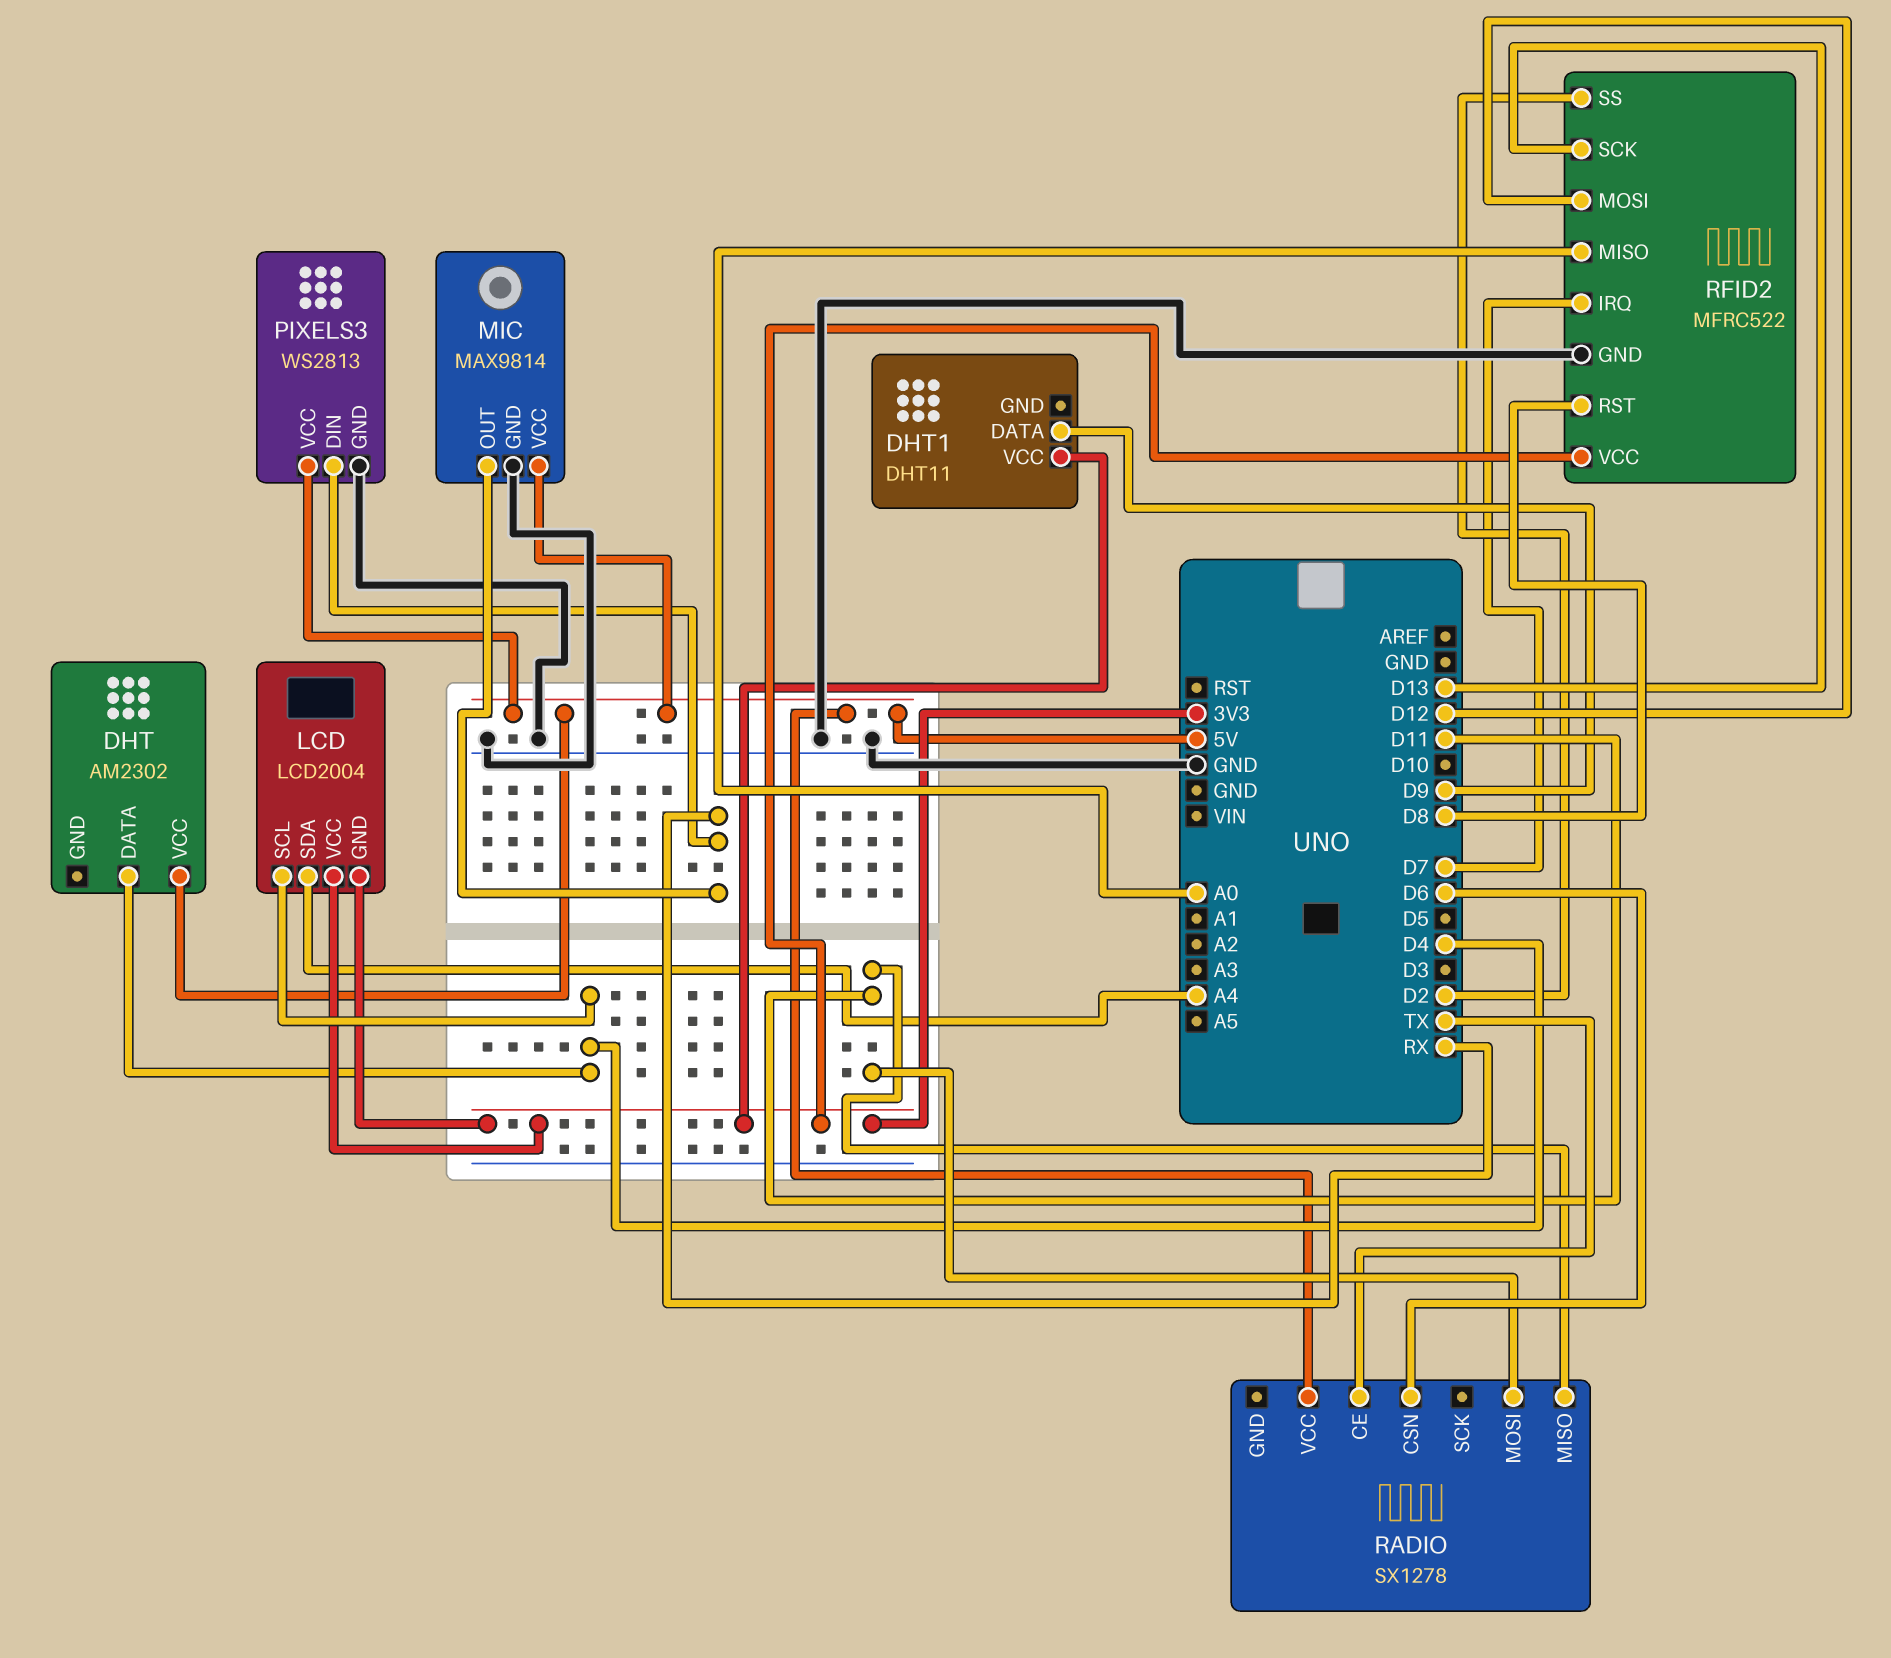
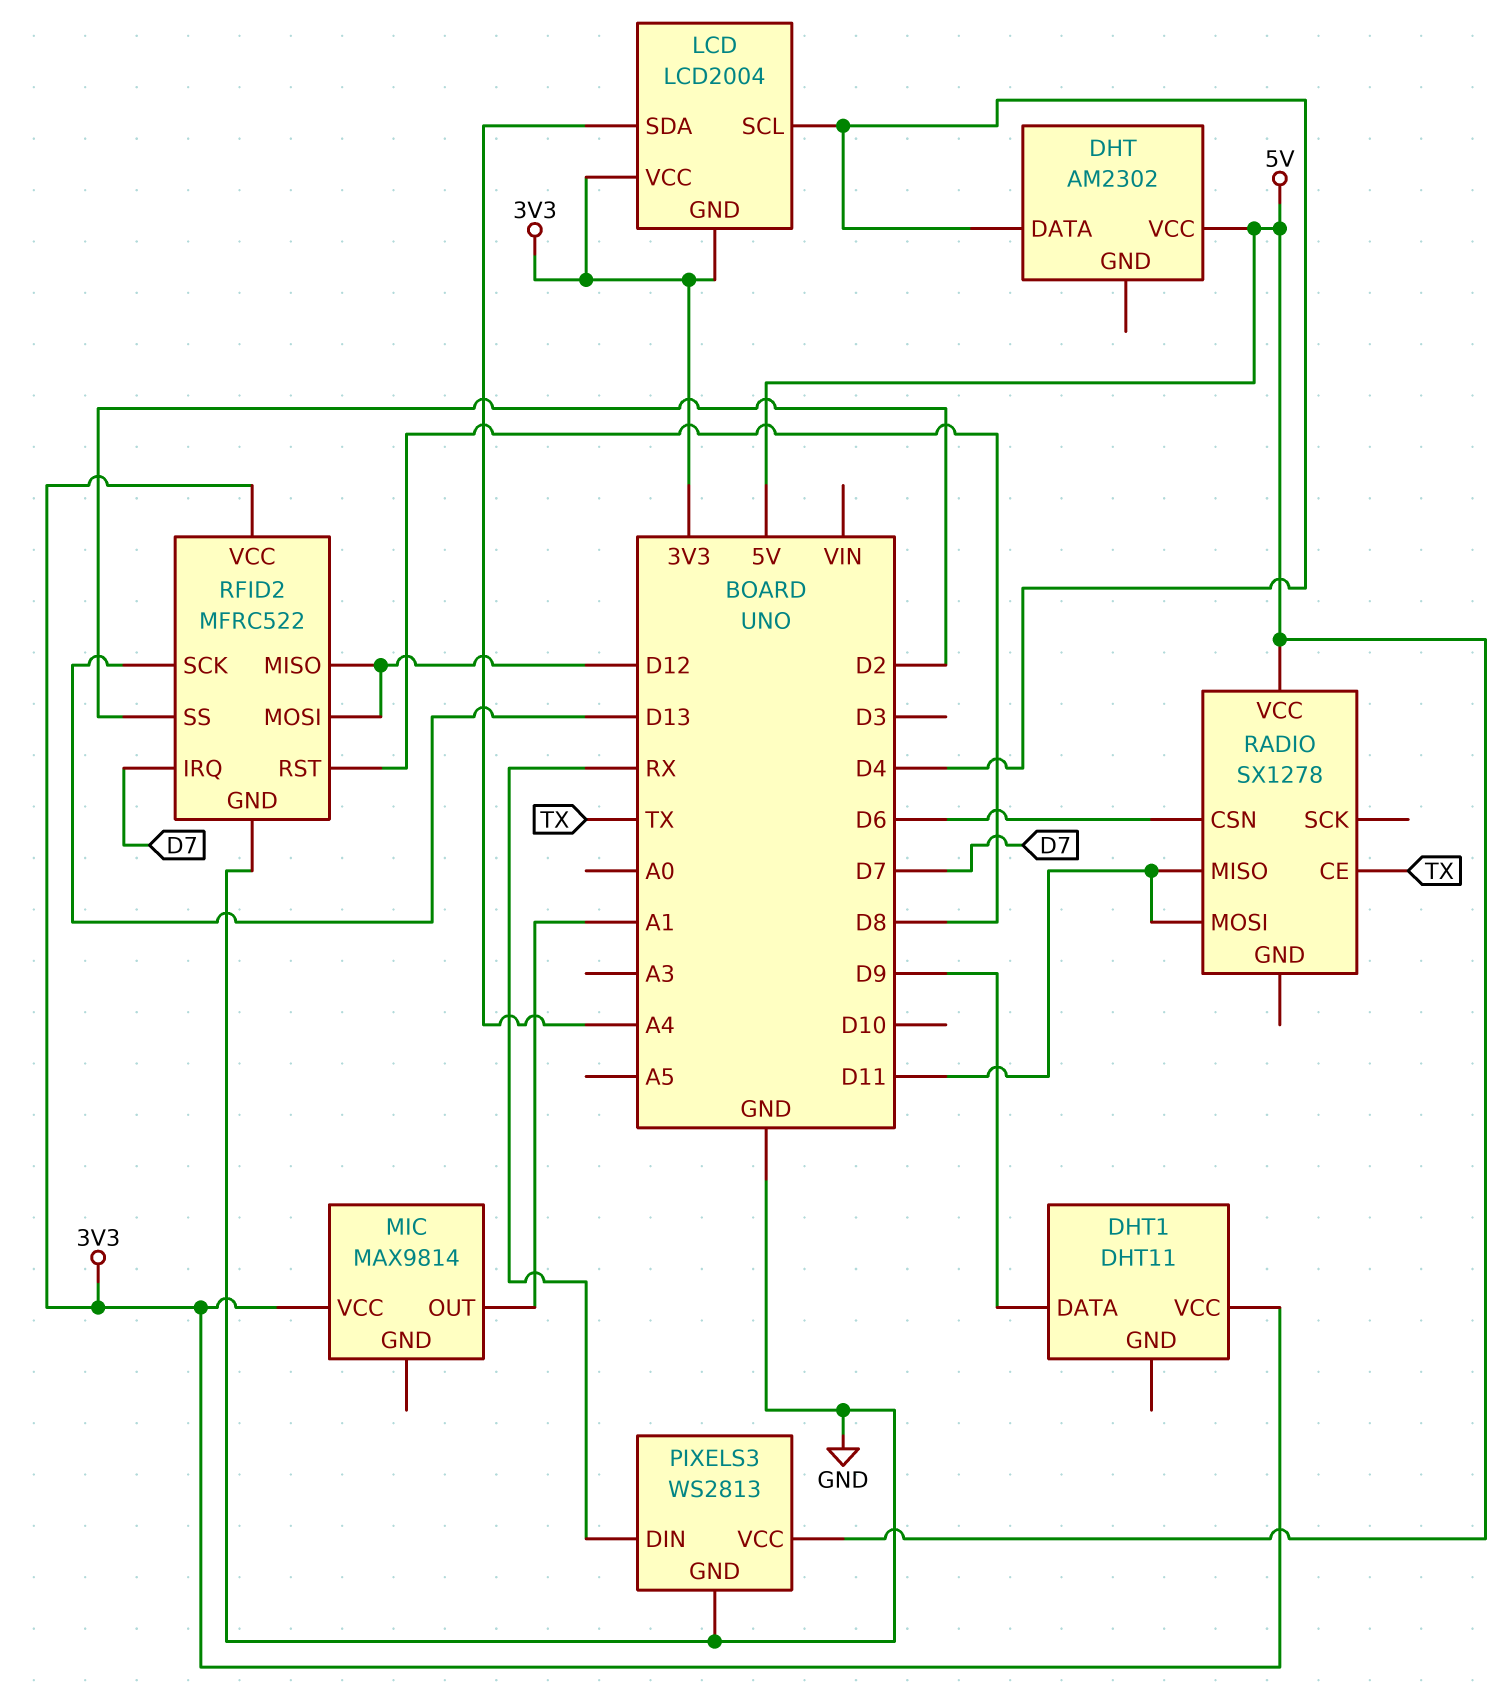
MIC pin GND: GND -> none
MIC pin OUT: RX -> A1
MIC pin VCC: 5V -> 3V3
RFID2 pin MISO: A0 -> D12

